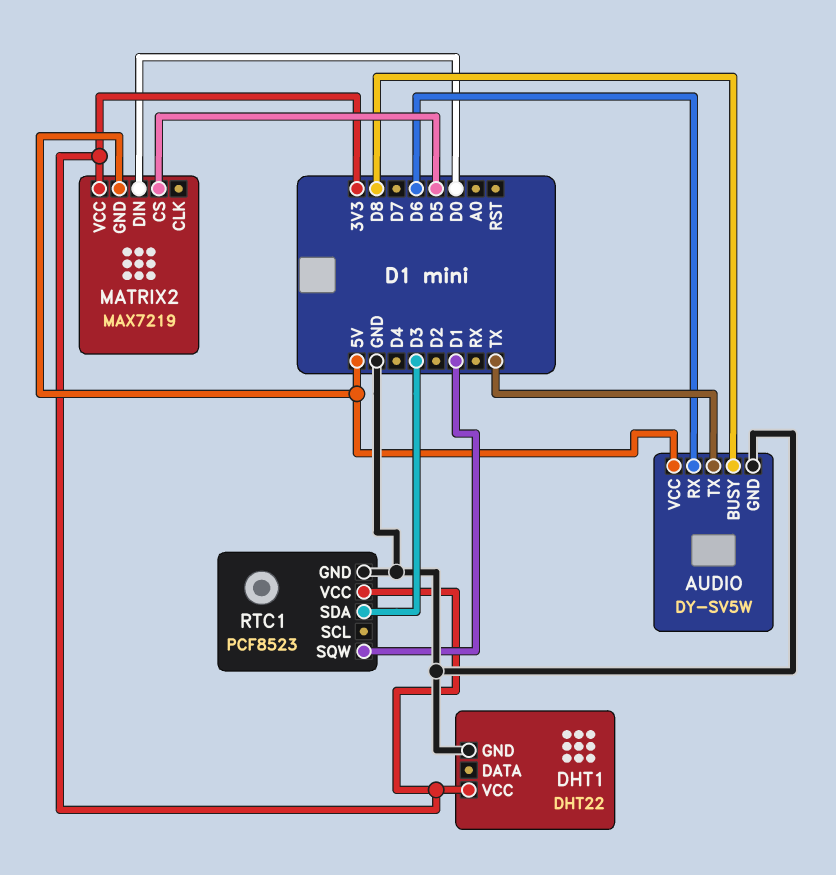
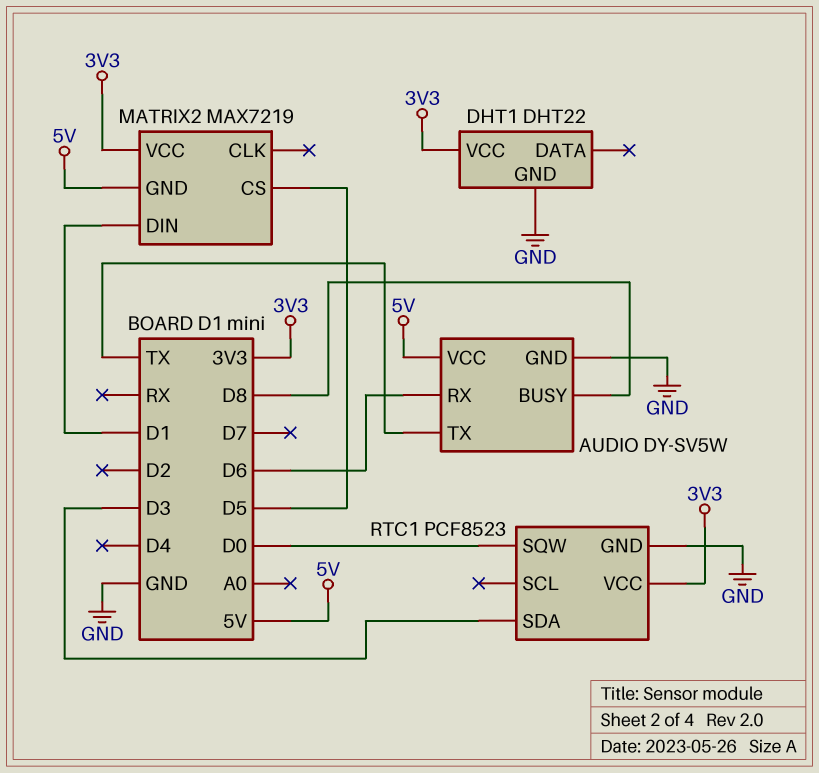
MATRIX2 pin DIN: D0 -> D1
RTC1 pin SQW: D1 -> D0

